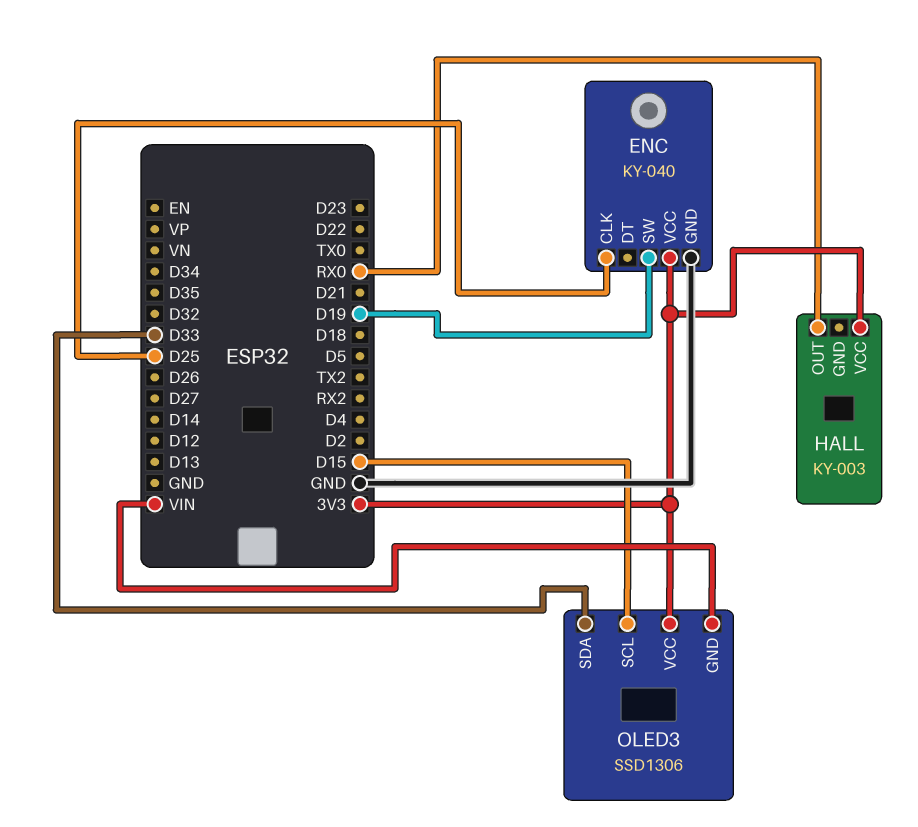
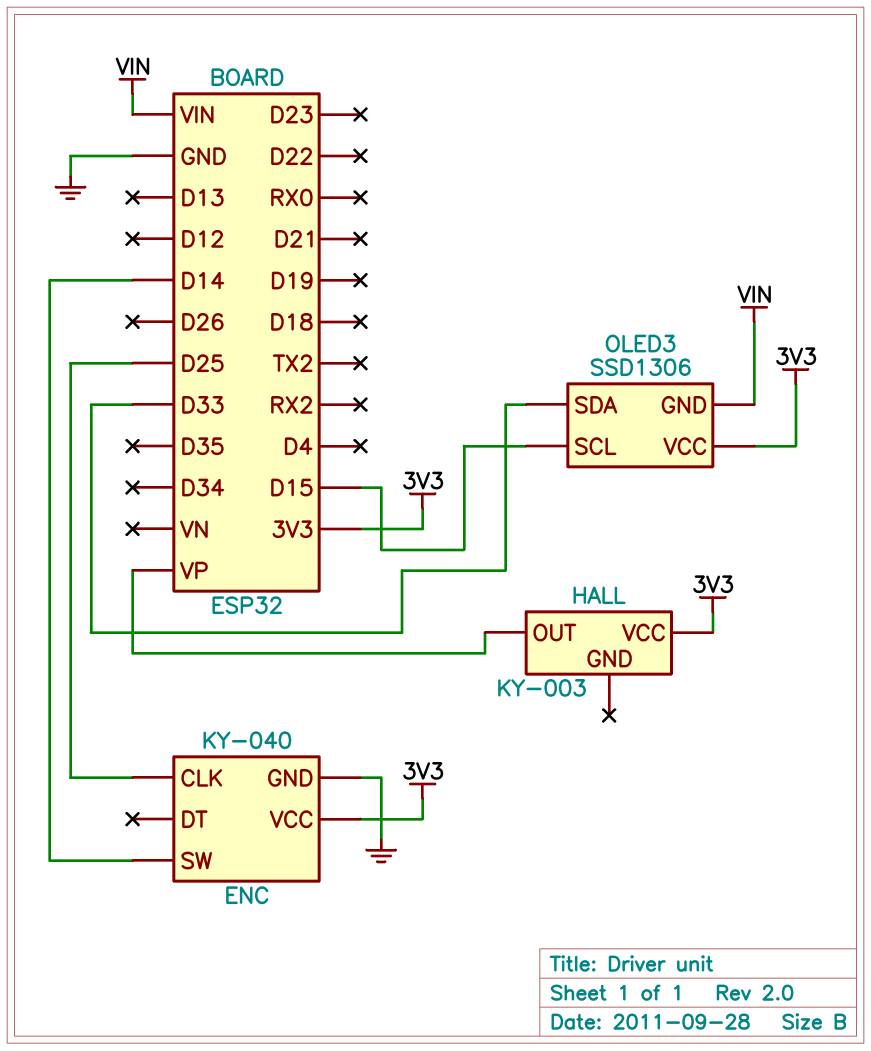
ENC pin SW: D19 -> D14
HALL pin OUT: RX0 -> VP

